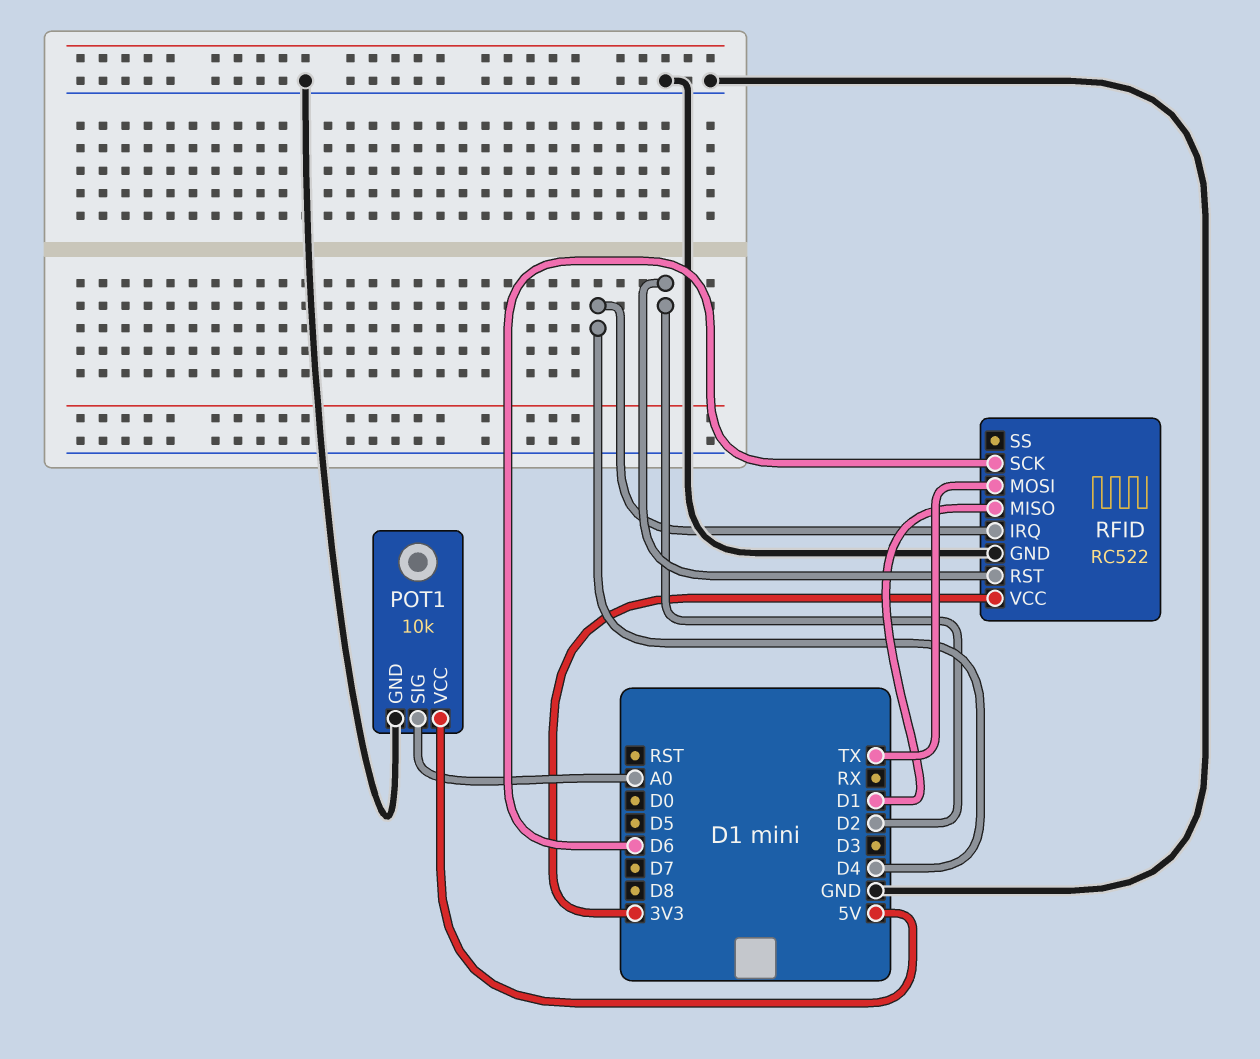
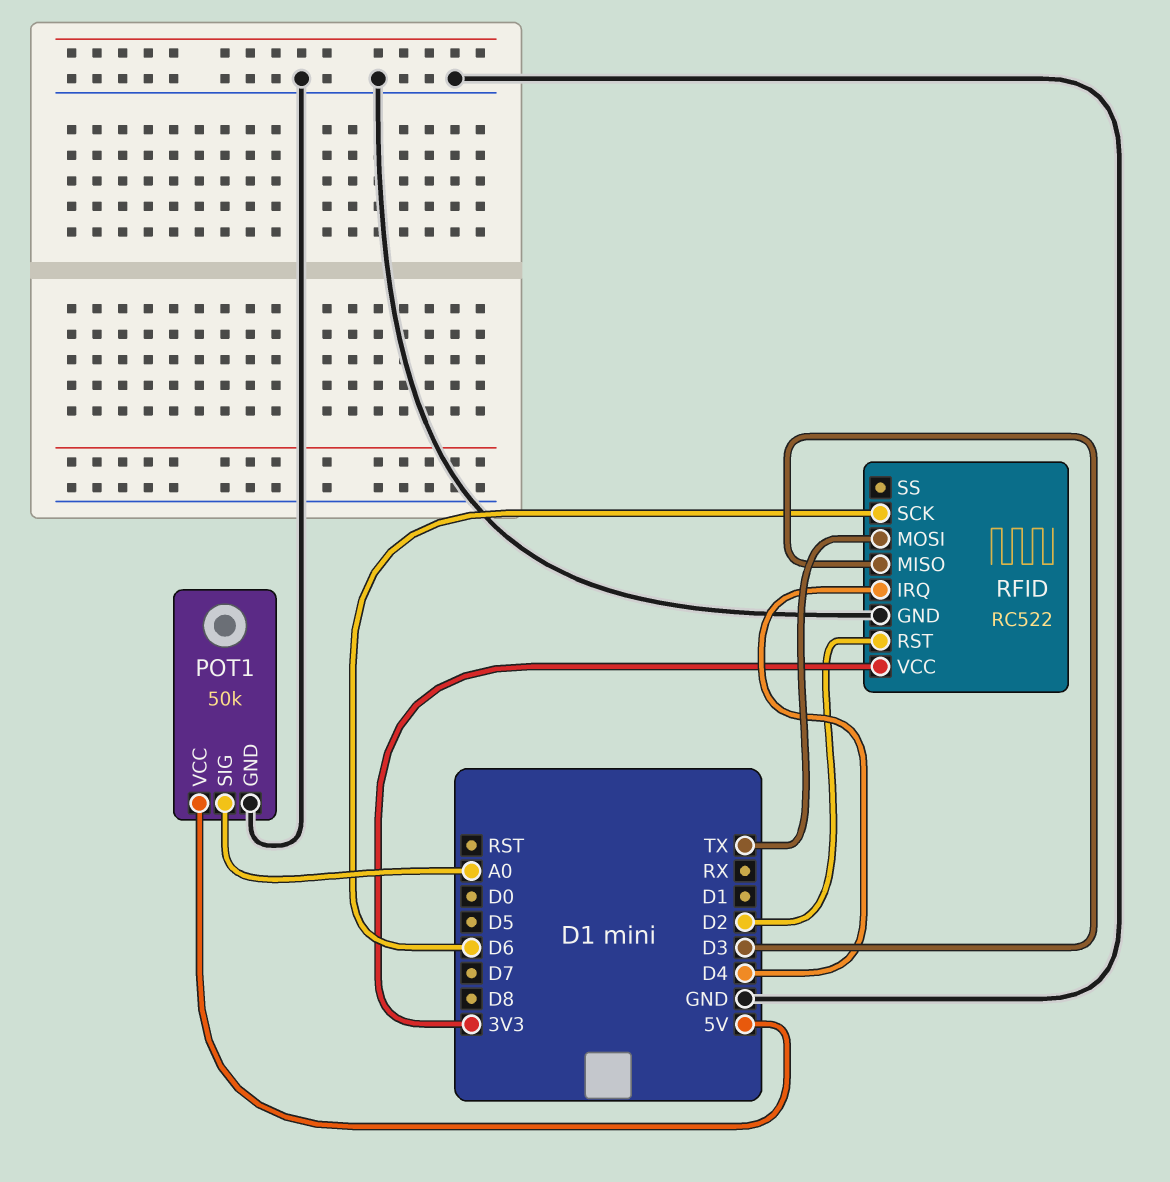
POT1: 10k -> 50k
RFID pin MISO: D1 -> D3

